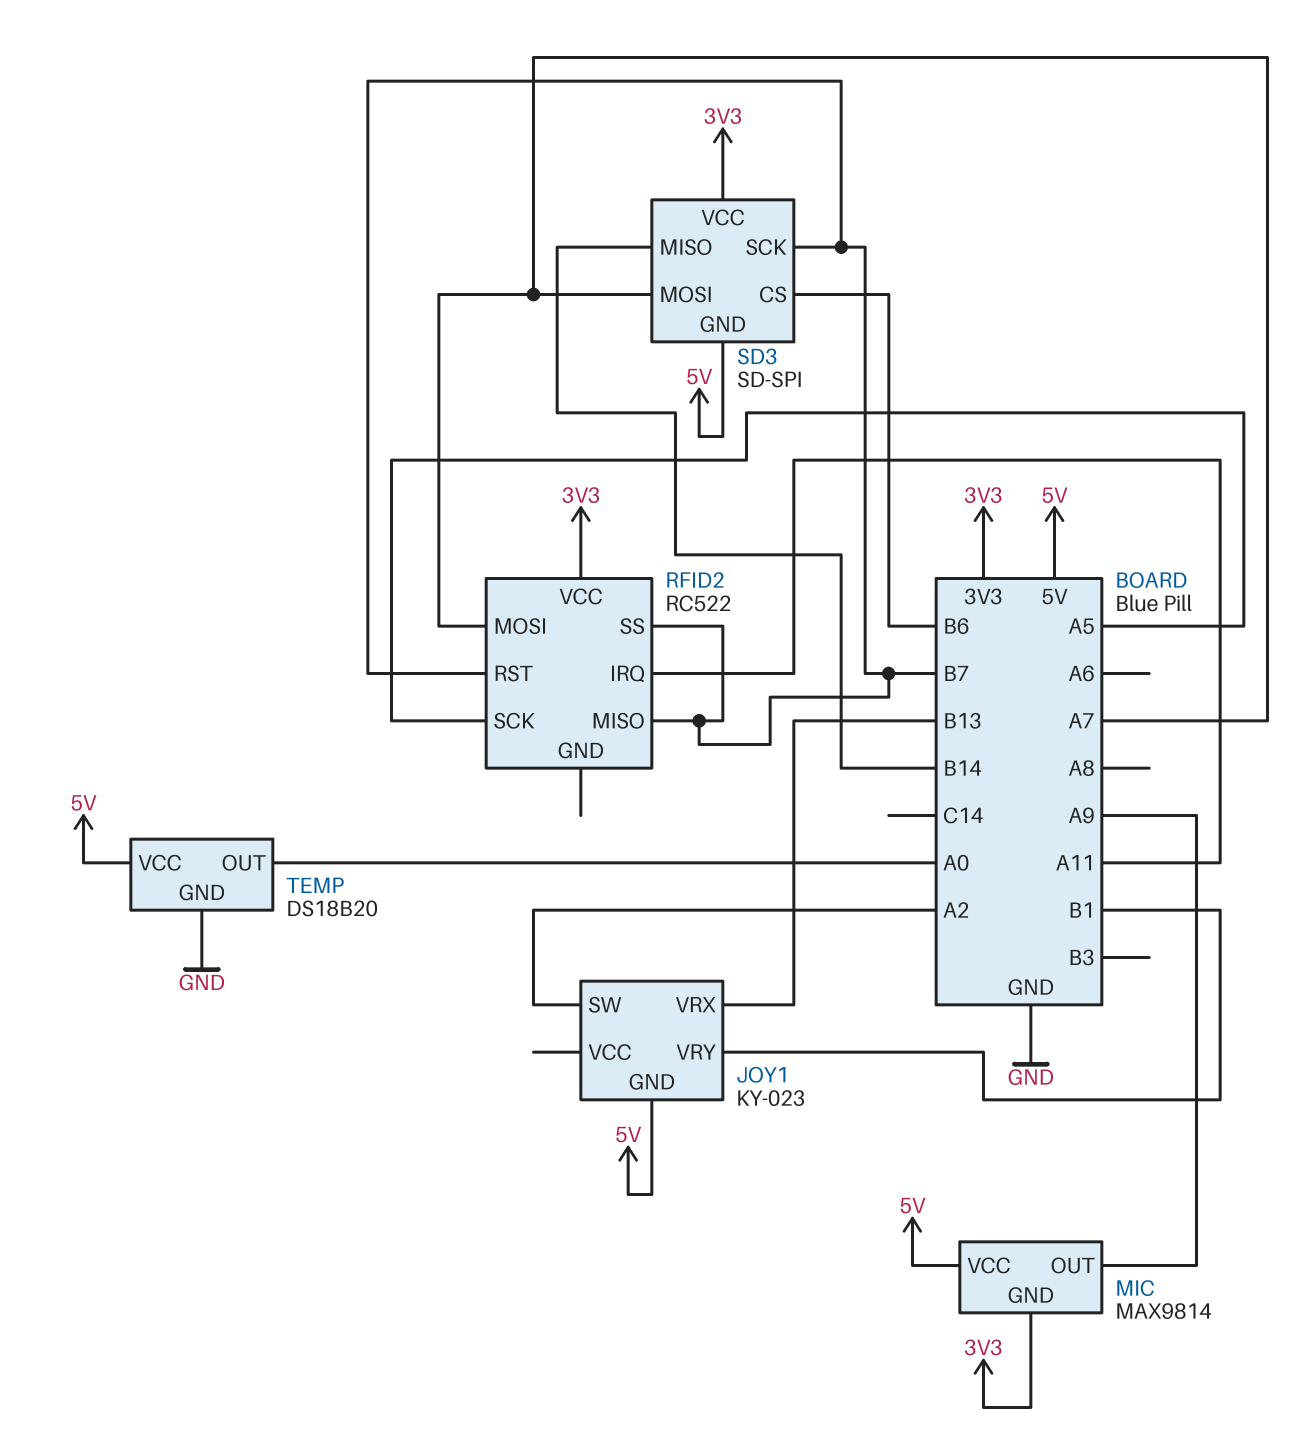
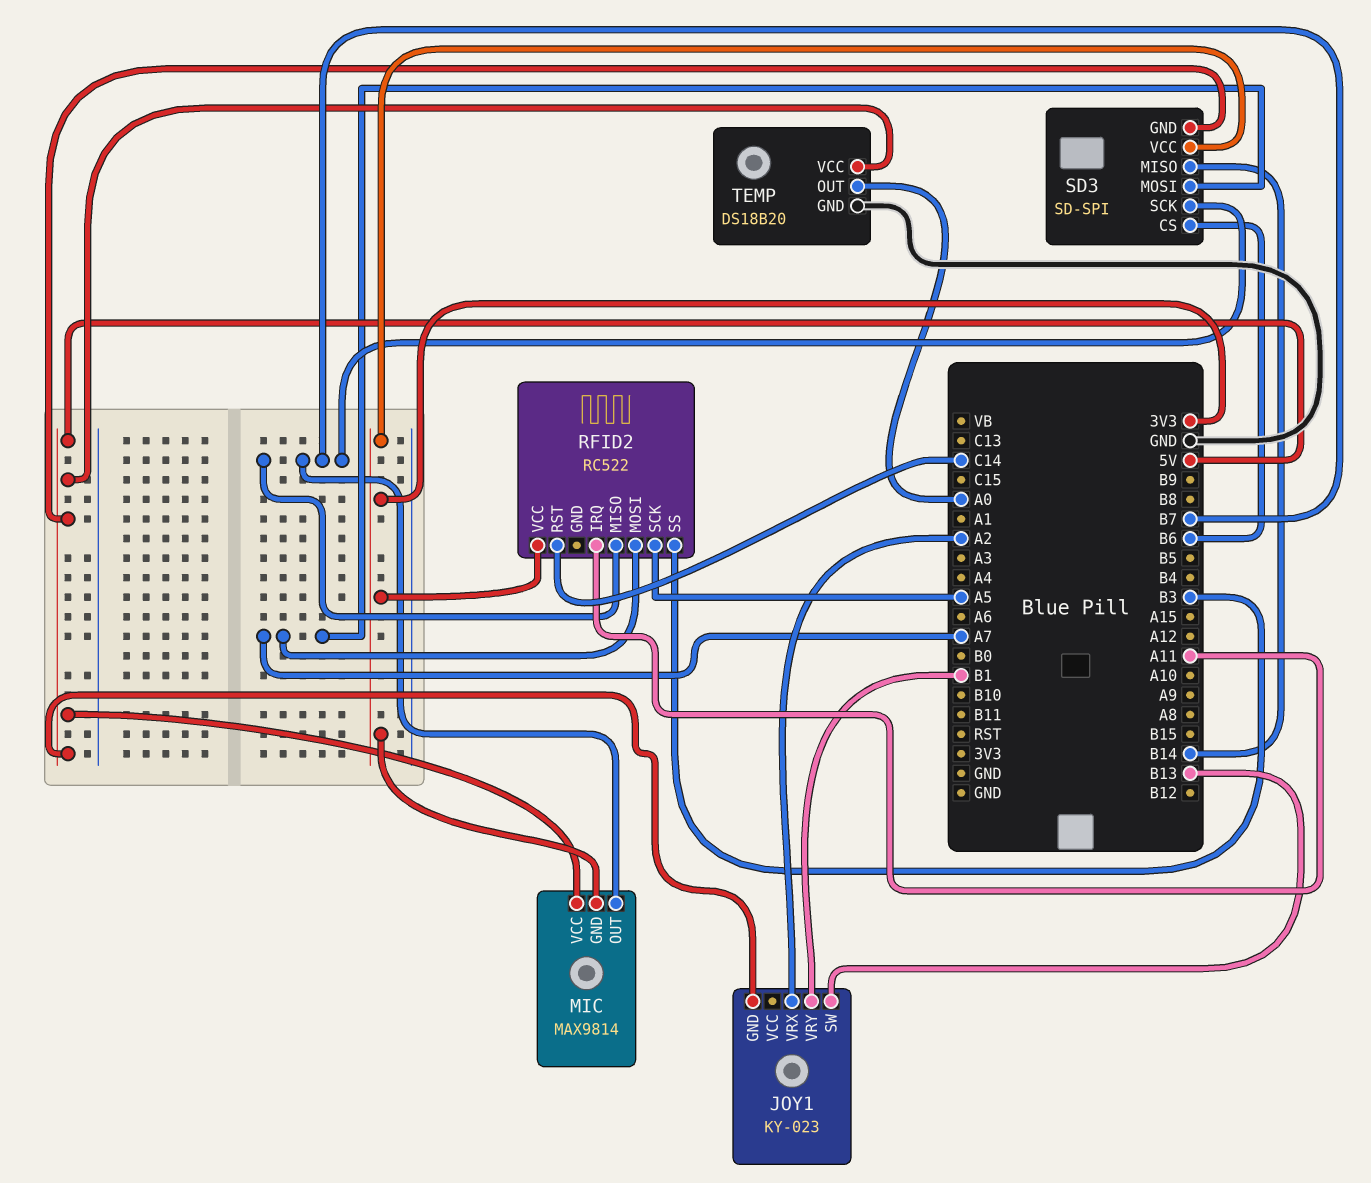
JOY1 pin SW: A2 -> B13
JOY1 pin VRX: B13 -> A2
MIC pin OUT: A9 -> B7
RFID2 pin RST: B7 -> C14
RFID2 pin SS: B7 -> B3

